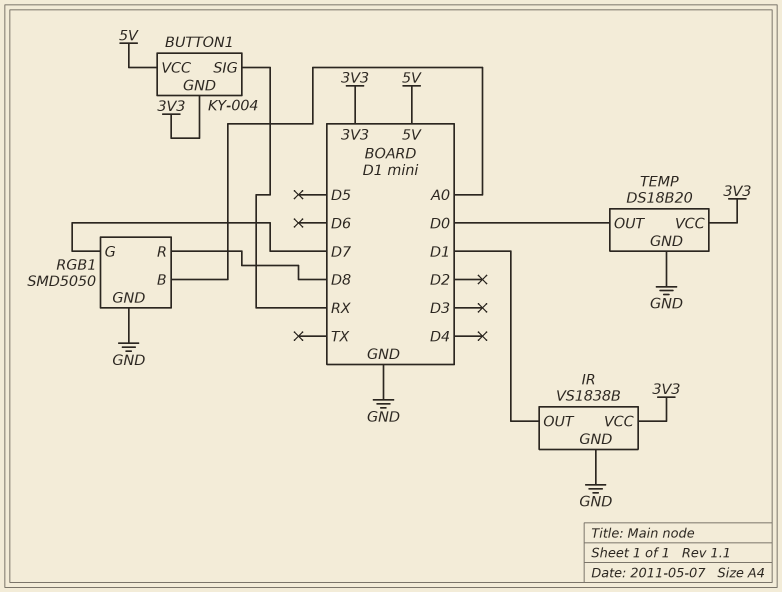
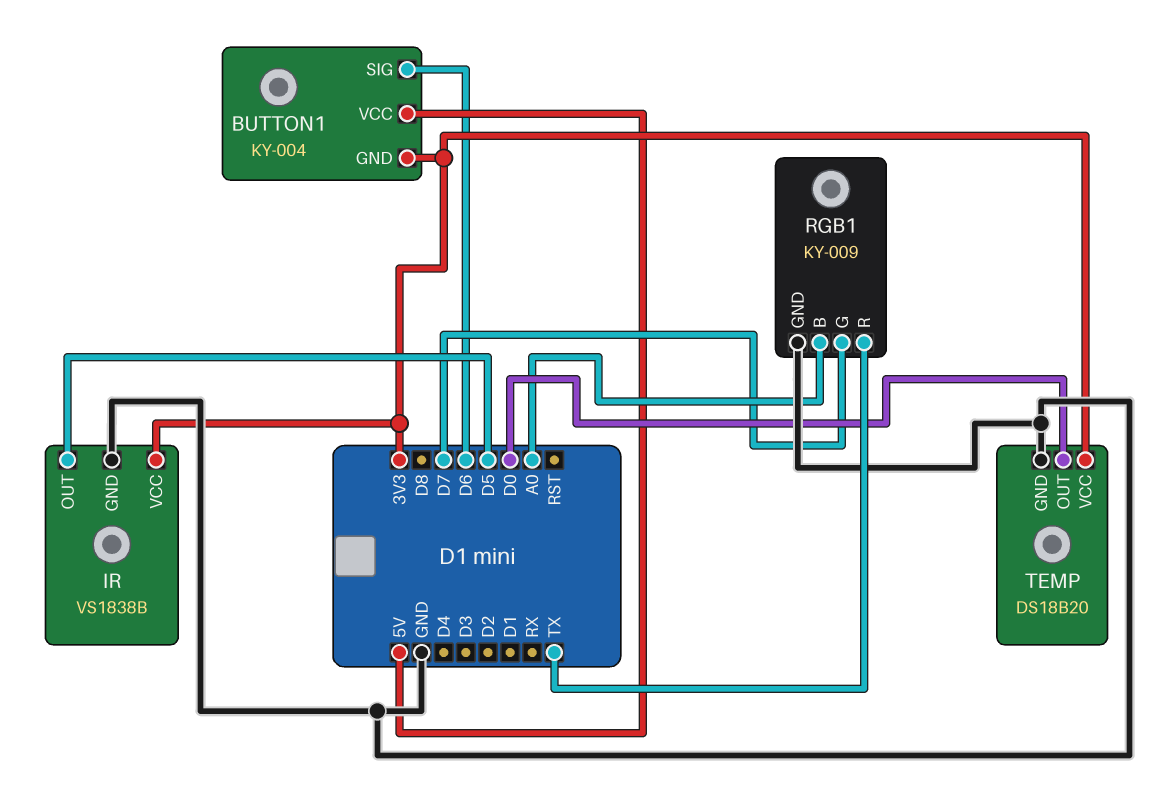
BUTTON1 pin SIG: RX -> D6
IR pin OUT: D1 -> D5
RGB1: SMD5050 -> KY-009
RGB1 pin R: D8 -> TX

